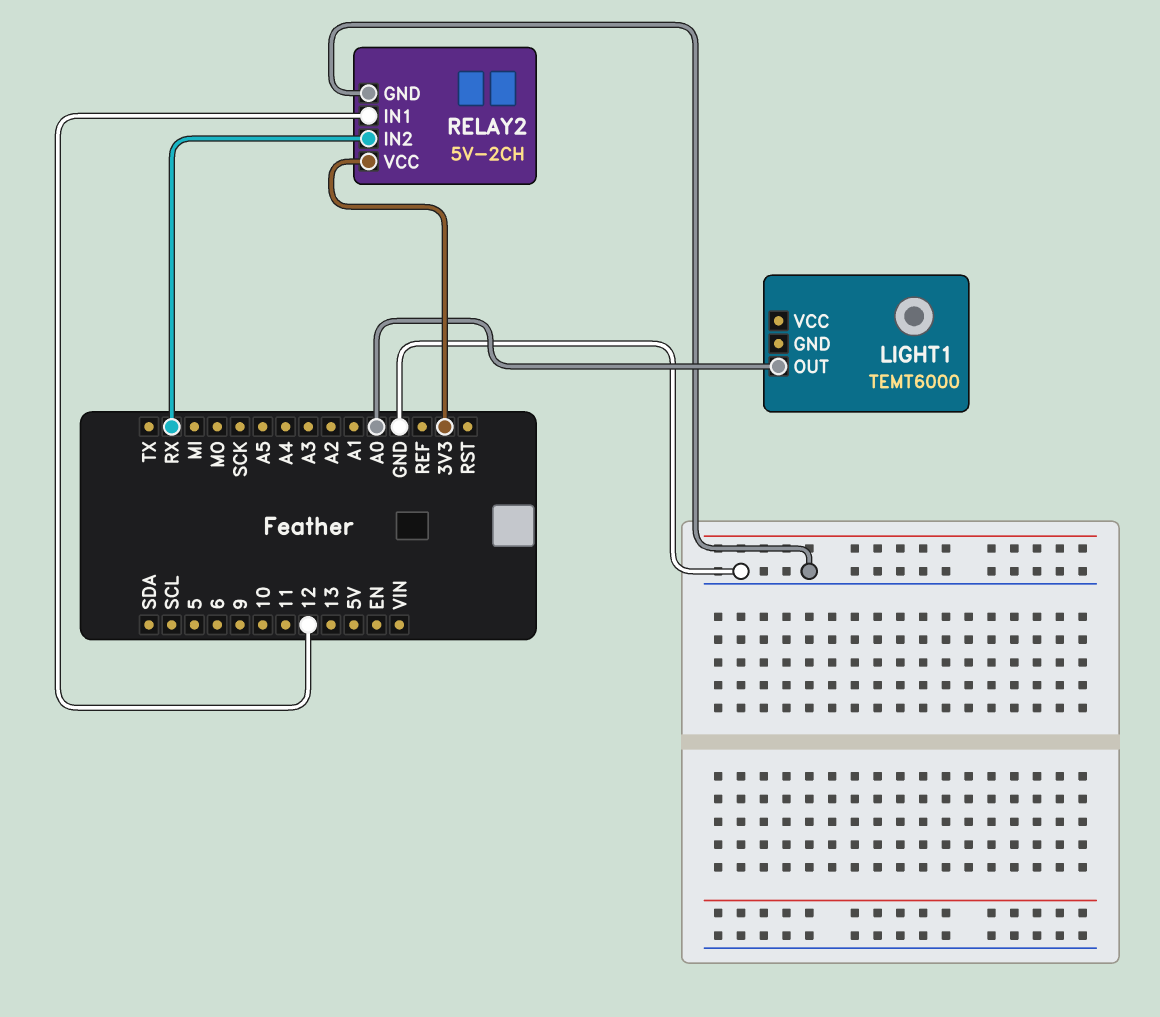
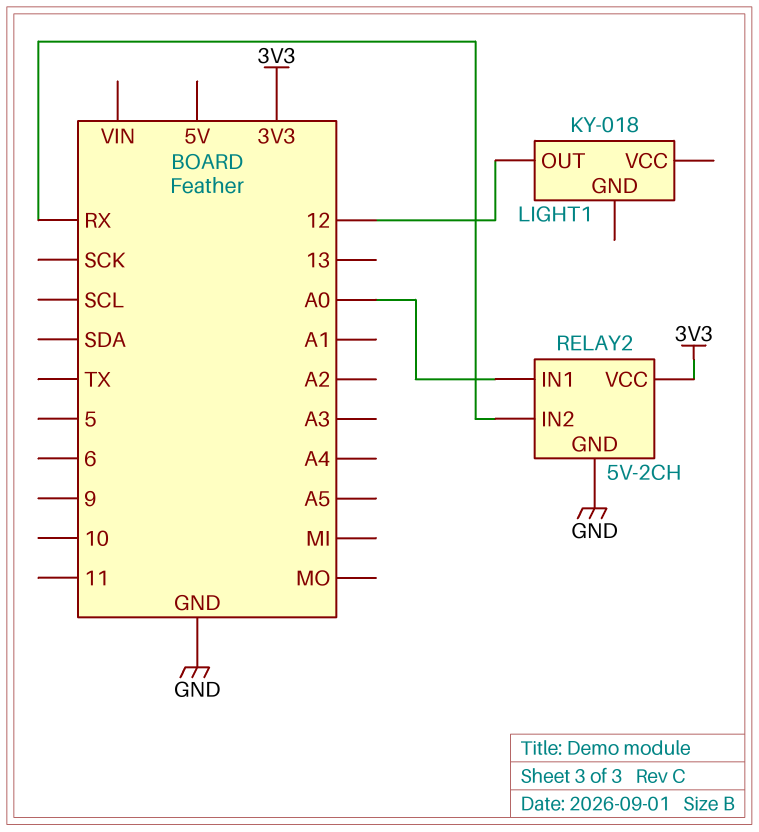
LIGHT1: TEMT6000 -> KY-018
LIGHT1 pin OUT: A0 -> 12
RELAY2 pin IN1: 12 -> A0

